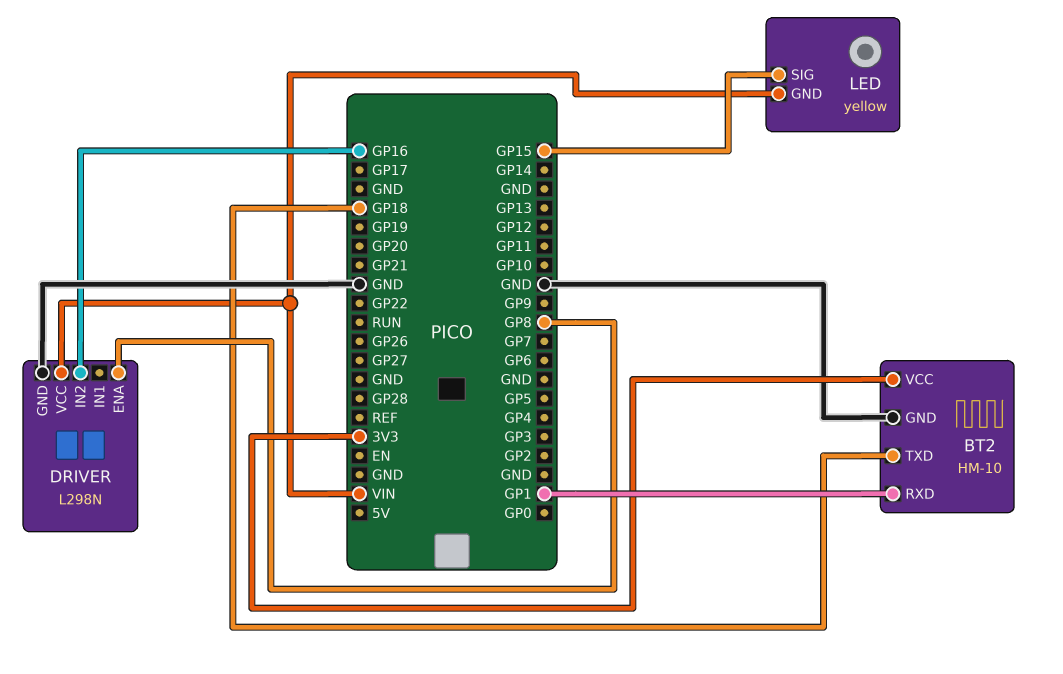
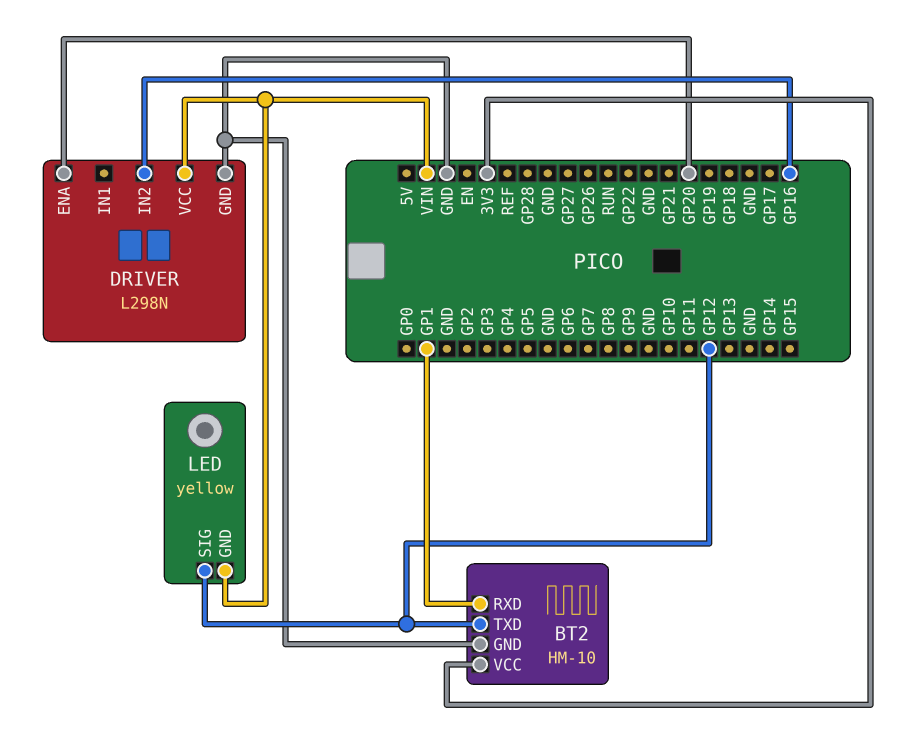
BT2 pin TXD: GP18 -> GP12
DRIVER pin ENA: GP8 -> GP20
LED pin SIG: GP15 -> GP12

